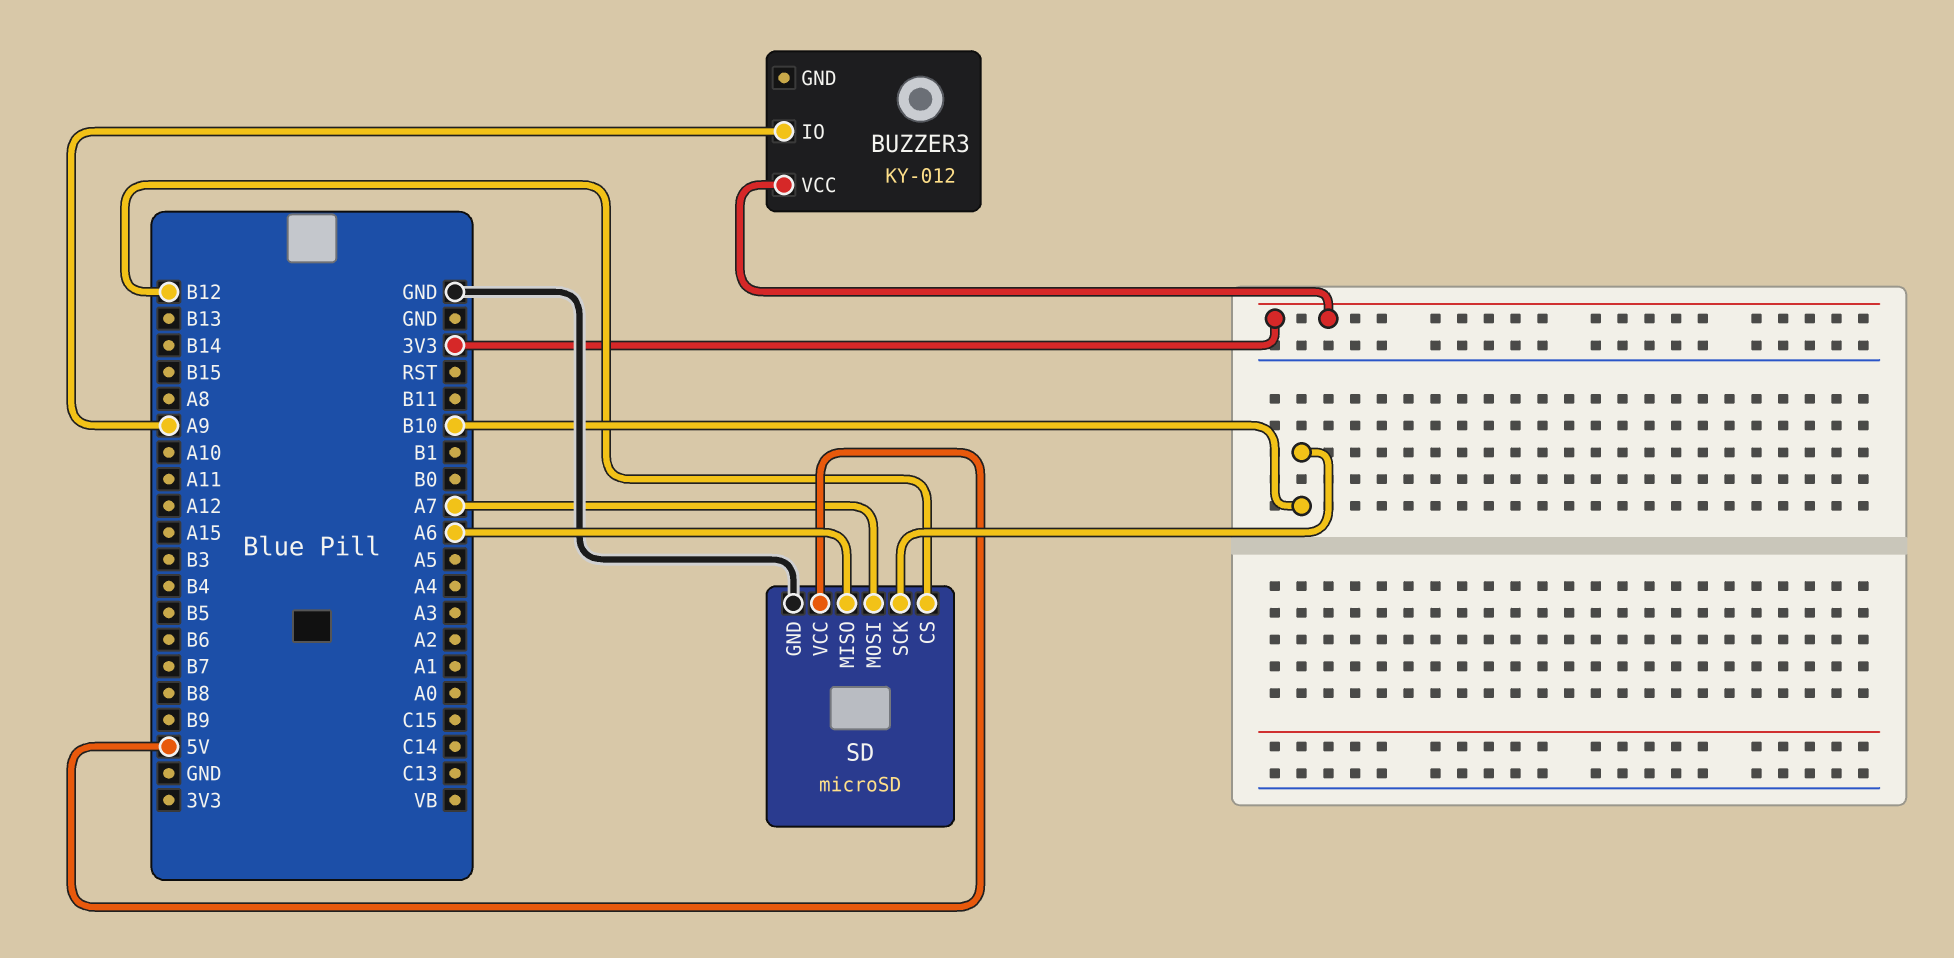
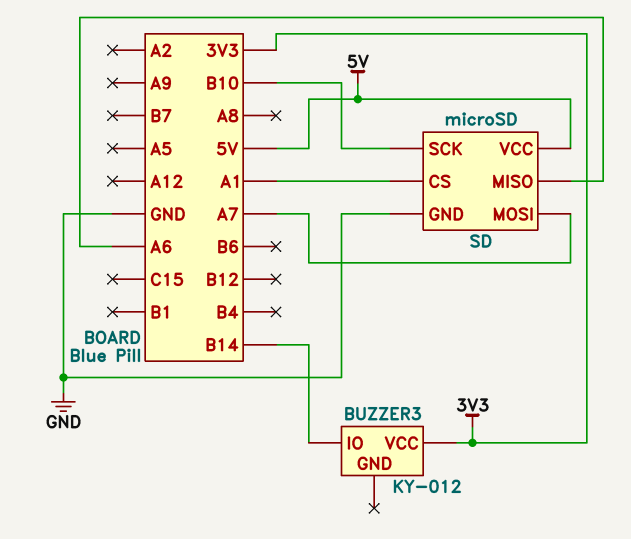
BUZZER3 pin IO: A9 -> B14
SD pin CS: B12 -> A1

